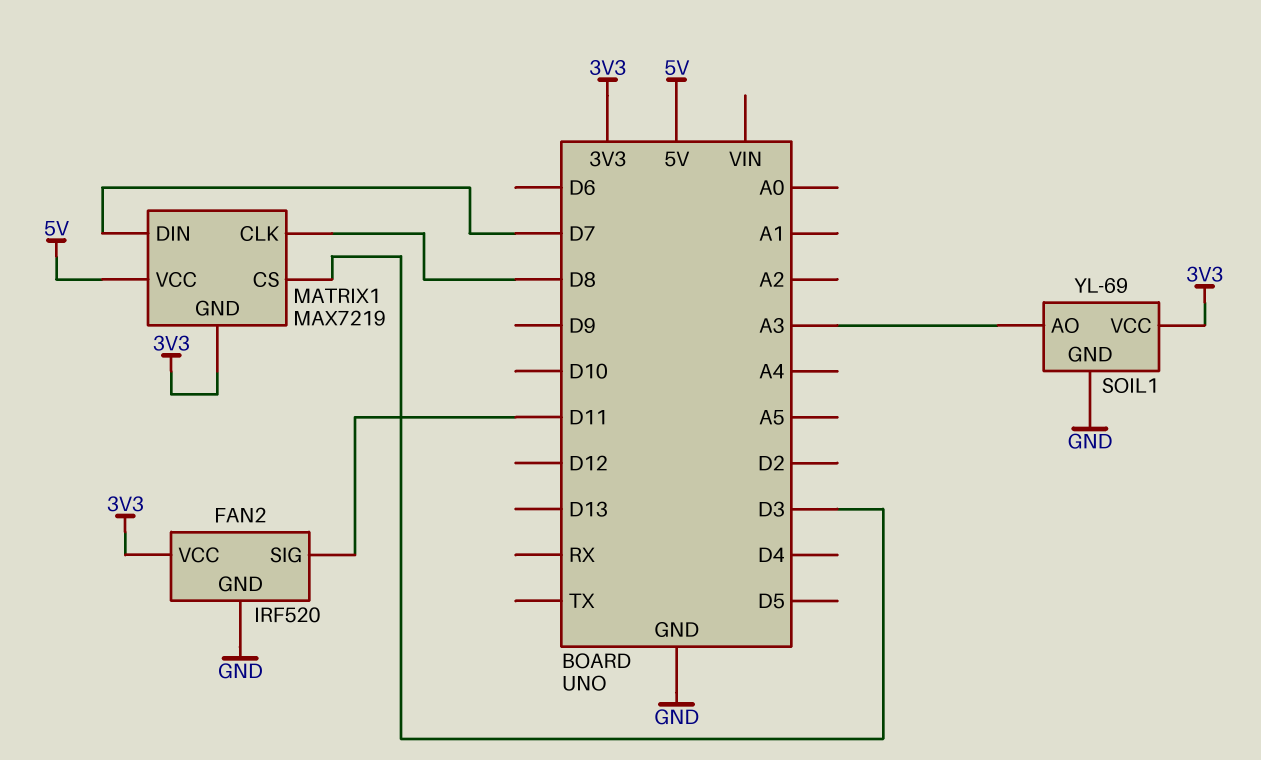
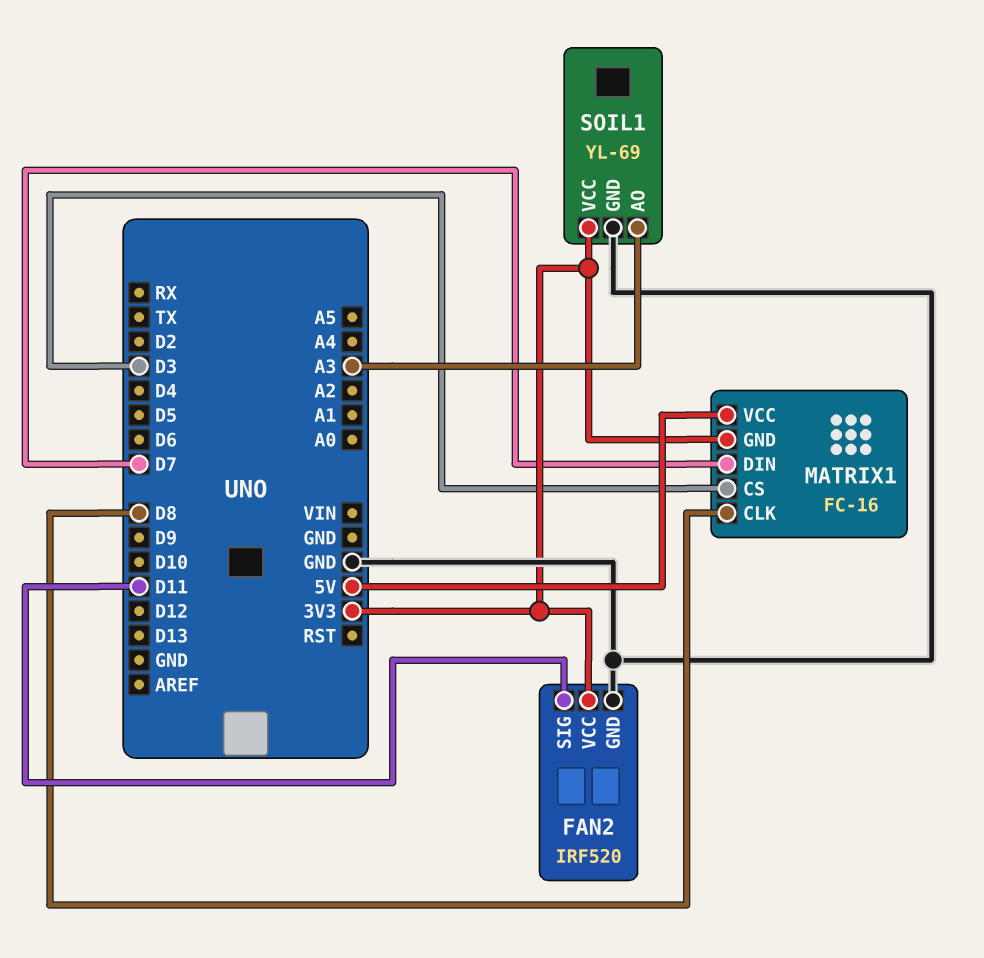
MATRIX1: MAX7219 -> FC-16

